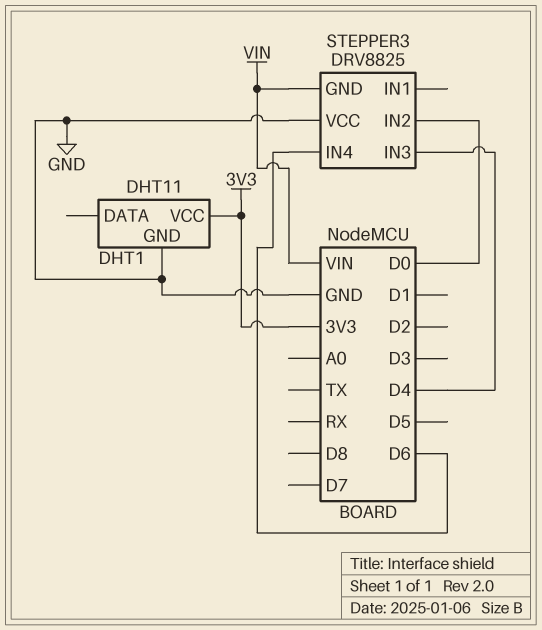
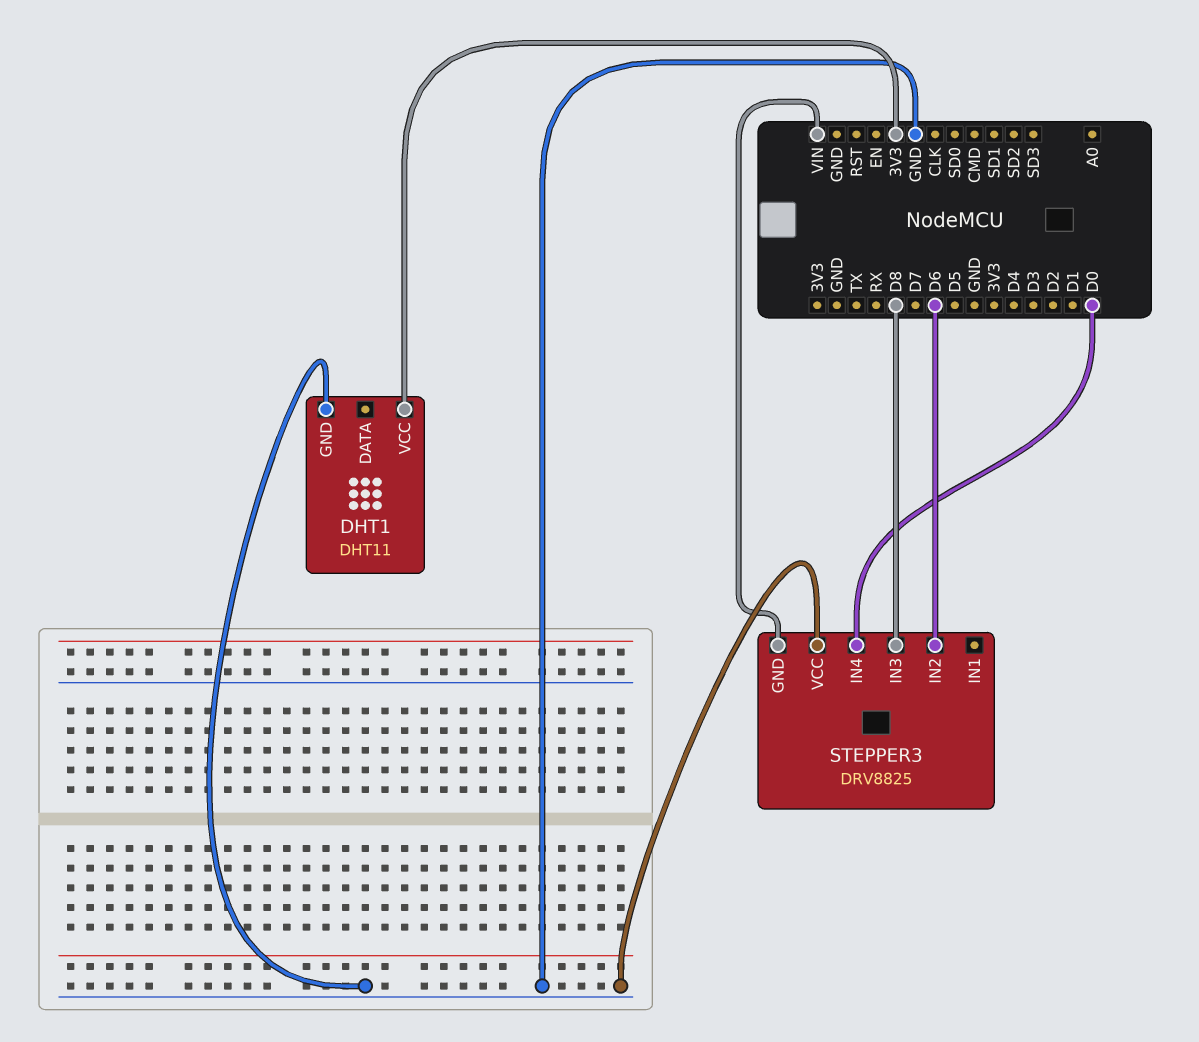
STEPPER3 pin IN2: D0 -> D6
STEPPER3 pin IN3: D4 -> D8
STEPPER3 pin IN4: D6 -> D0

